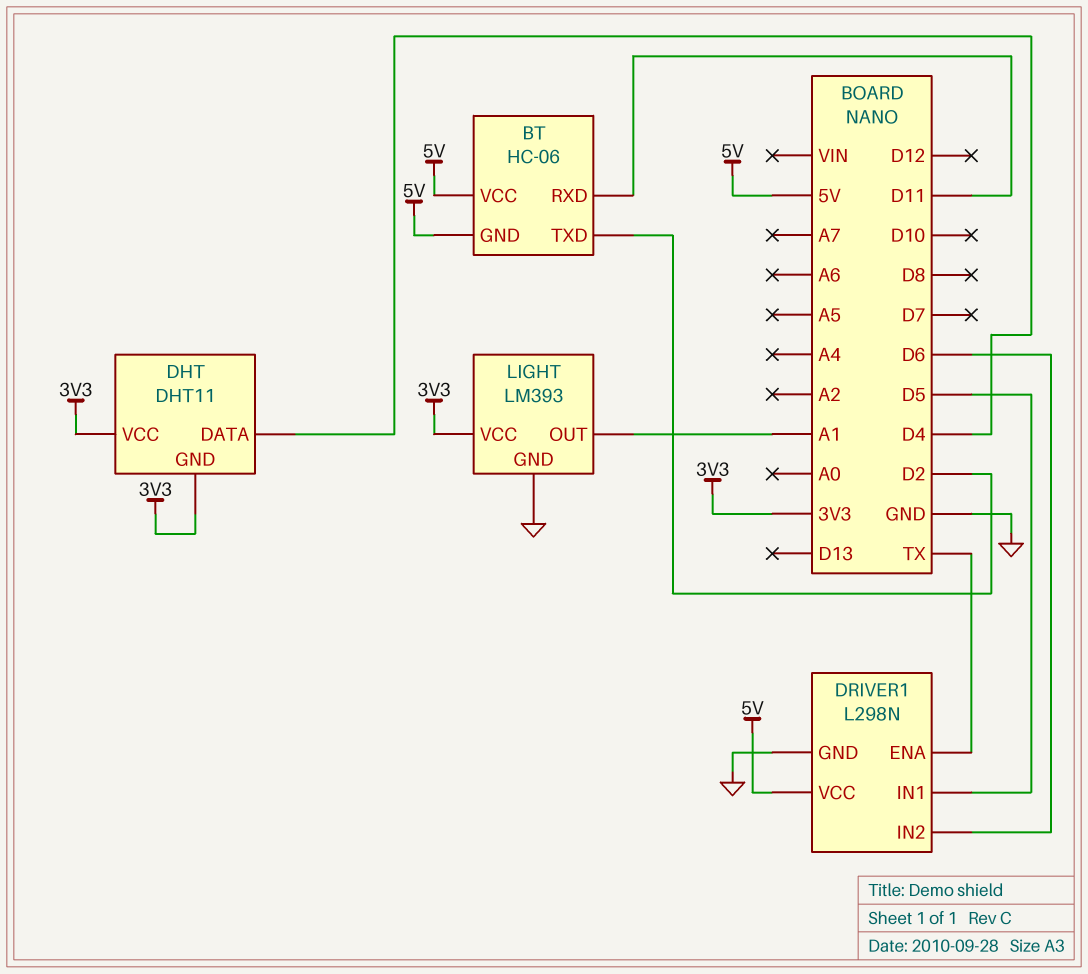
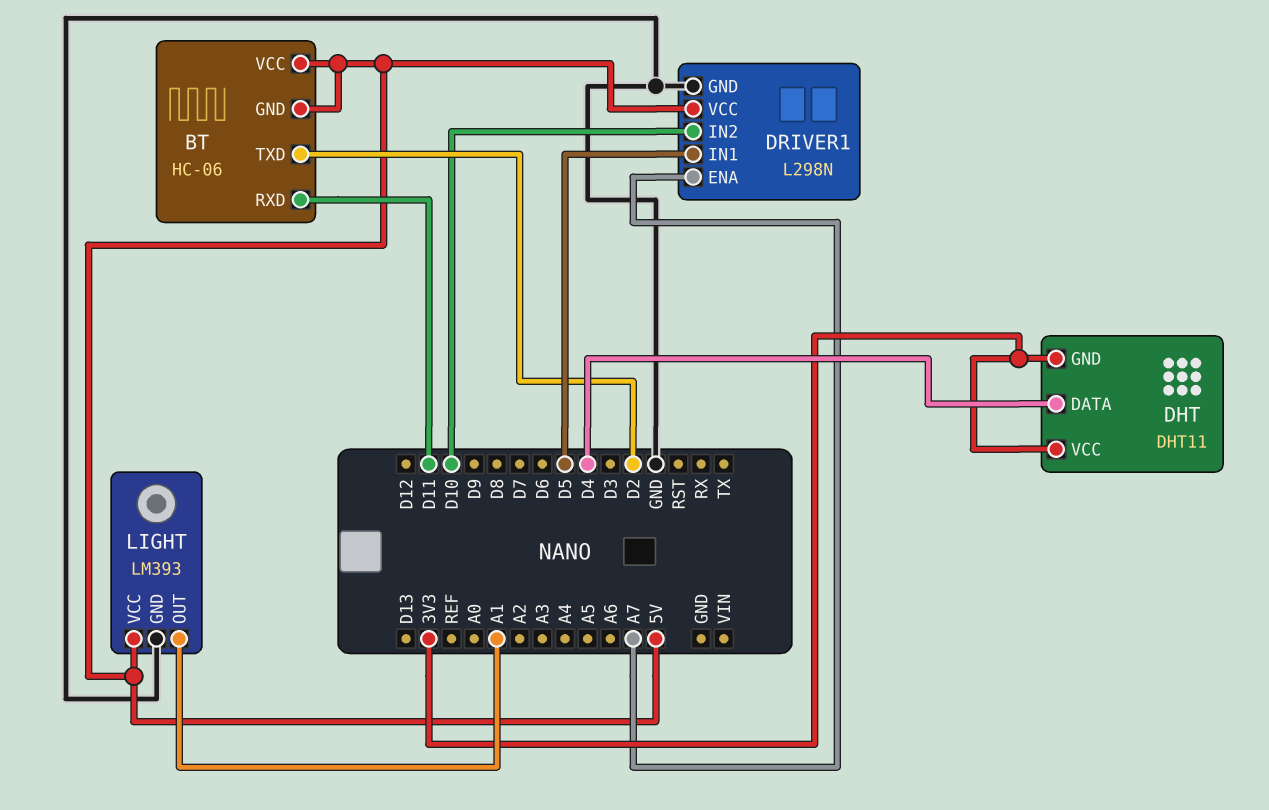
DRIVER1 pin ENA: TX -> A7
DRIVER1 pin IN2: D6 -> D10
LIGHT pin VCC: 3V3 -> 5V

